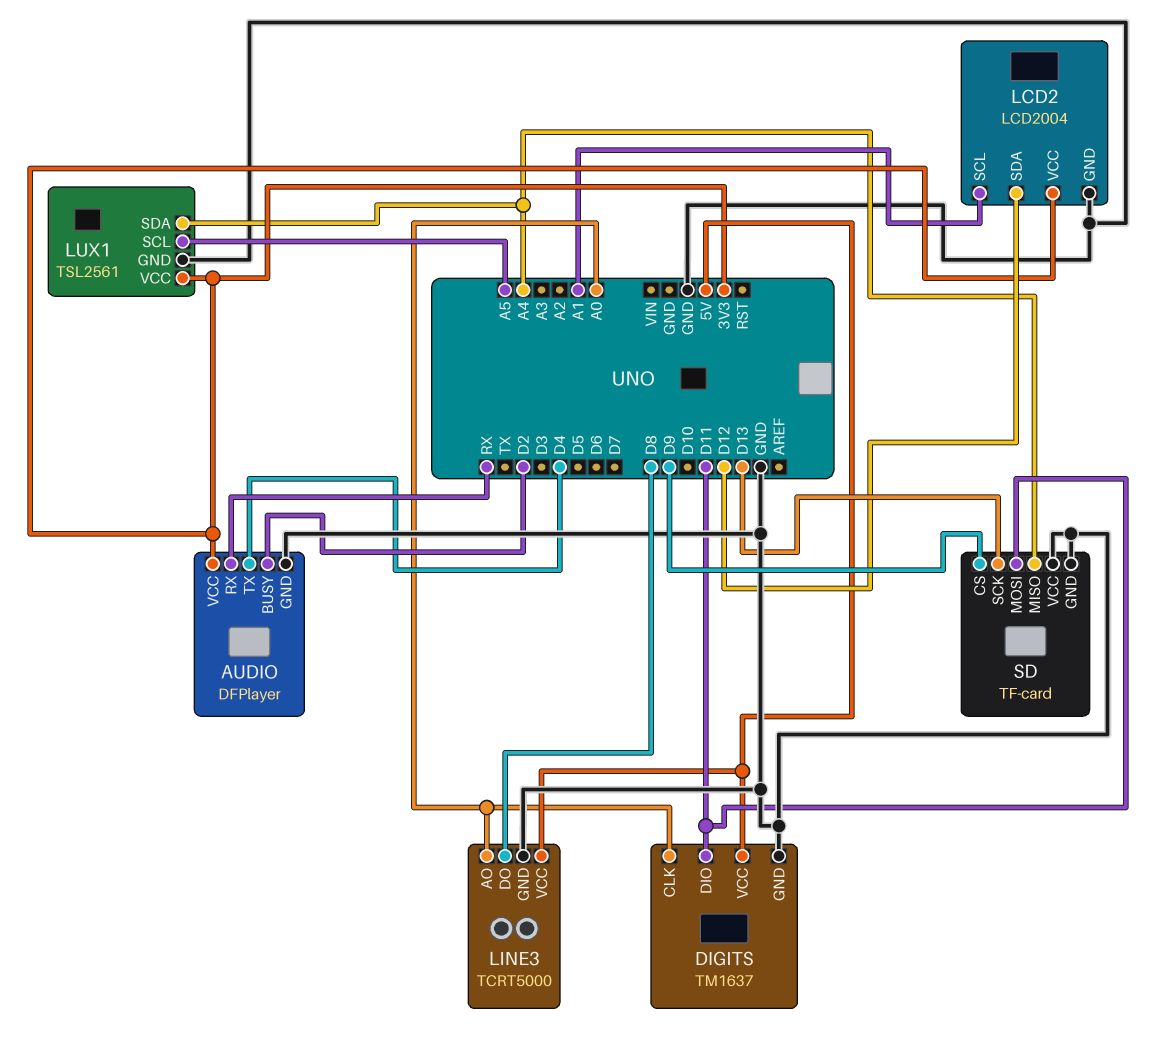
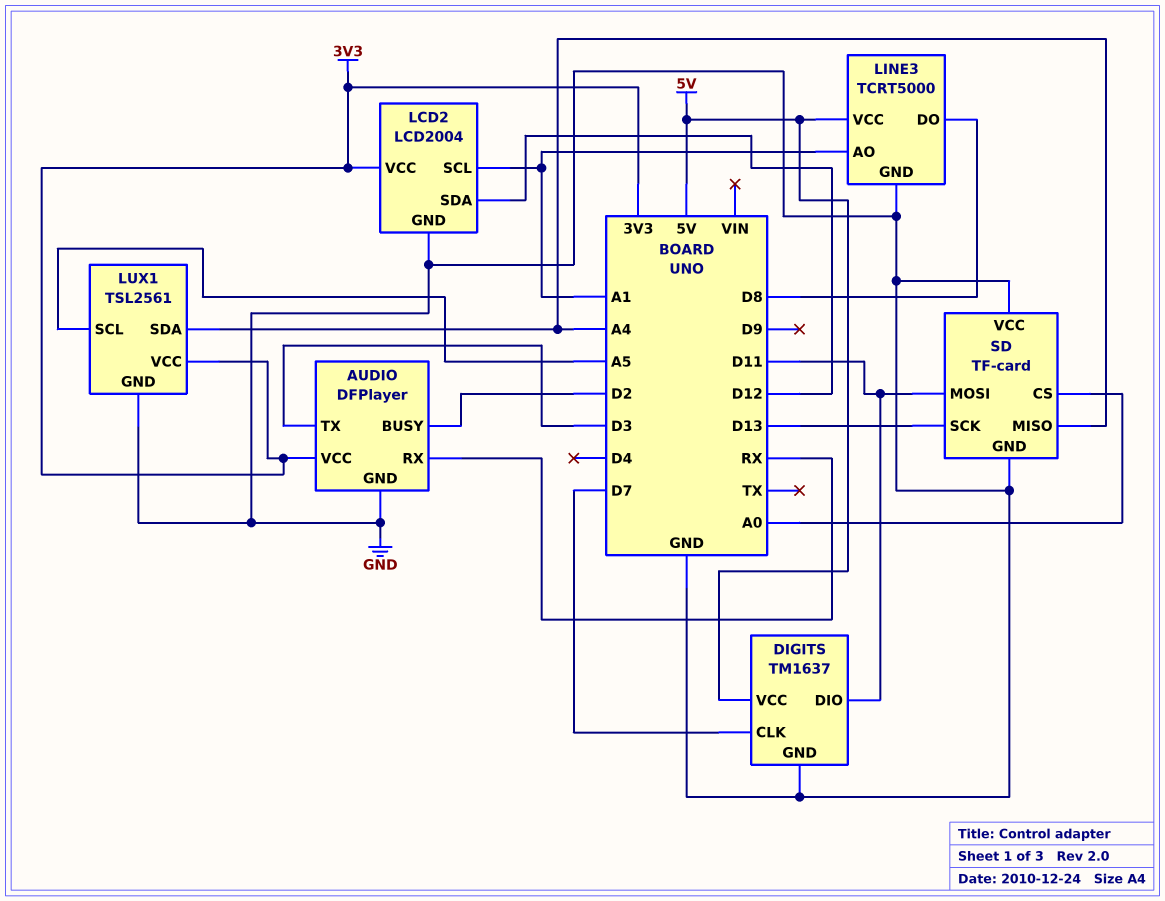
AUDIO pin TX: D4 -> D3
DIGITS pin CLK: A0 -> D7
LINE3 pin AO: A0 -> A1
SD pin CS: D9 -> A0

